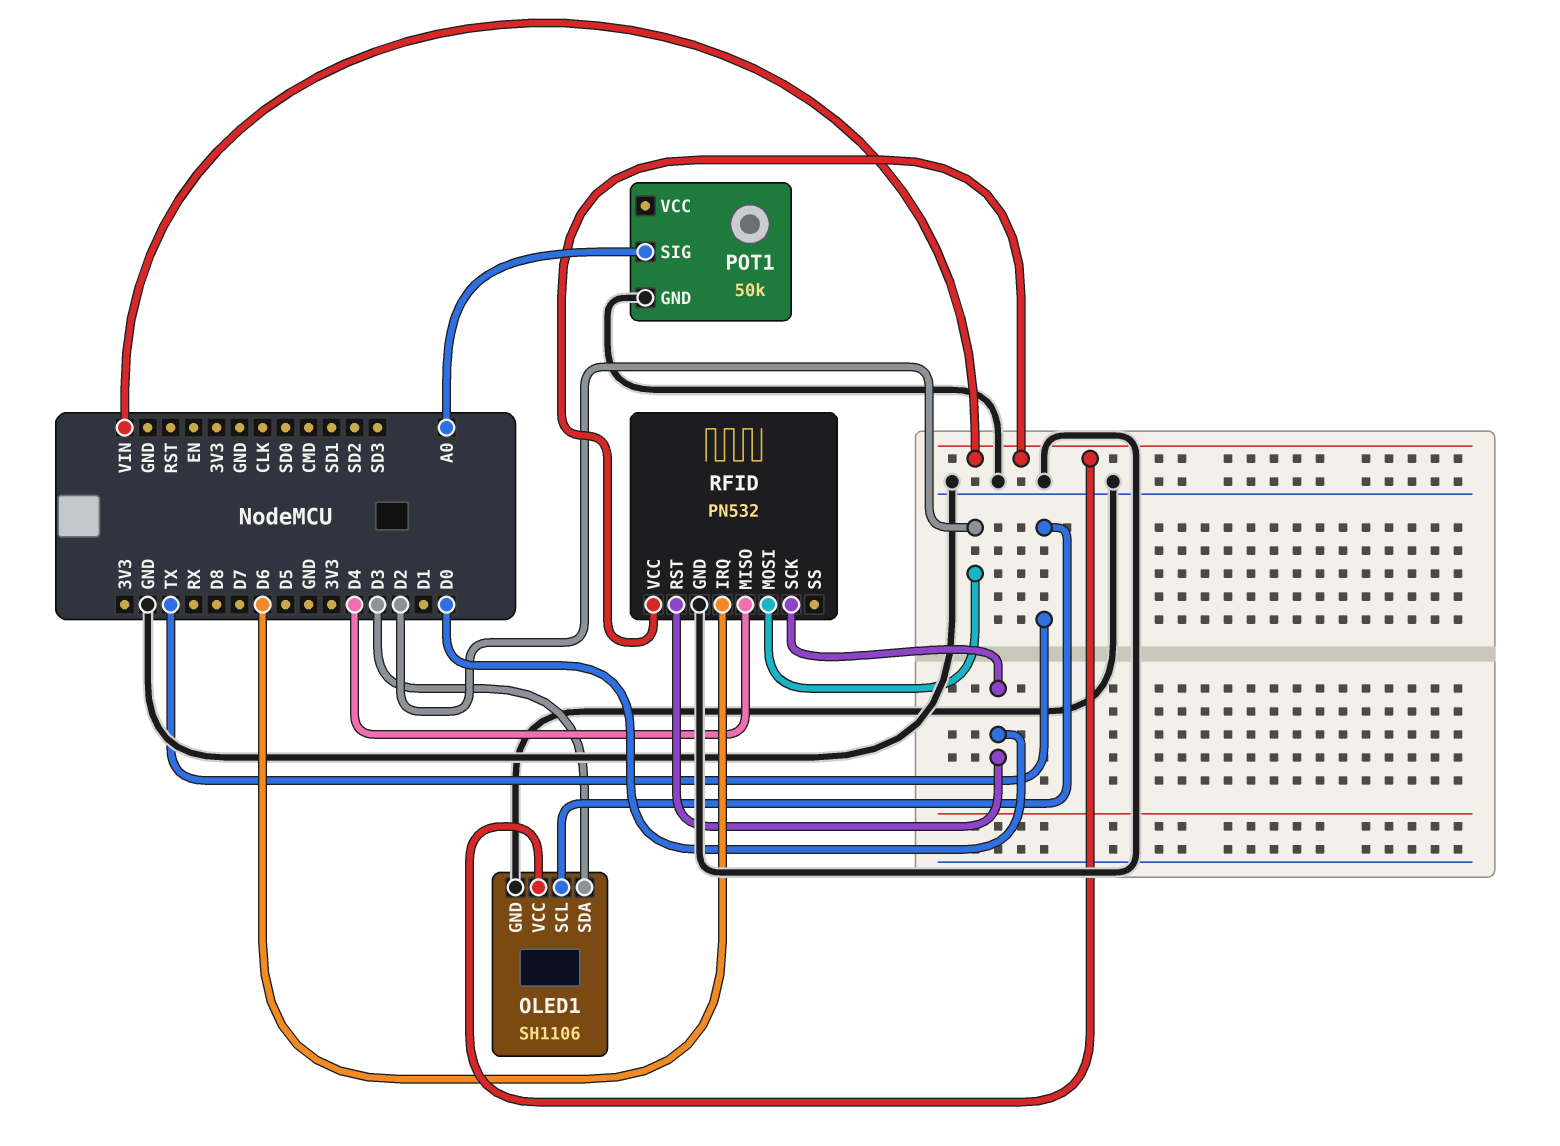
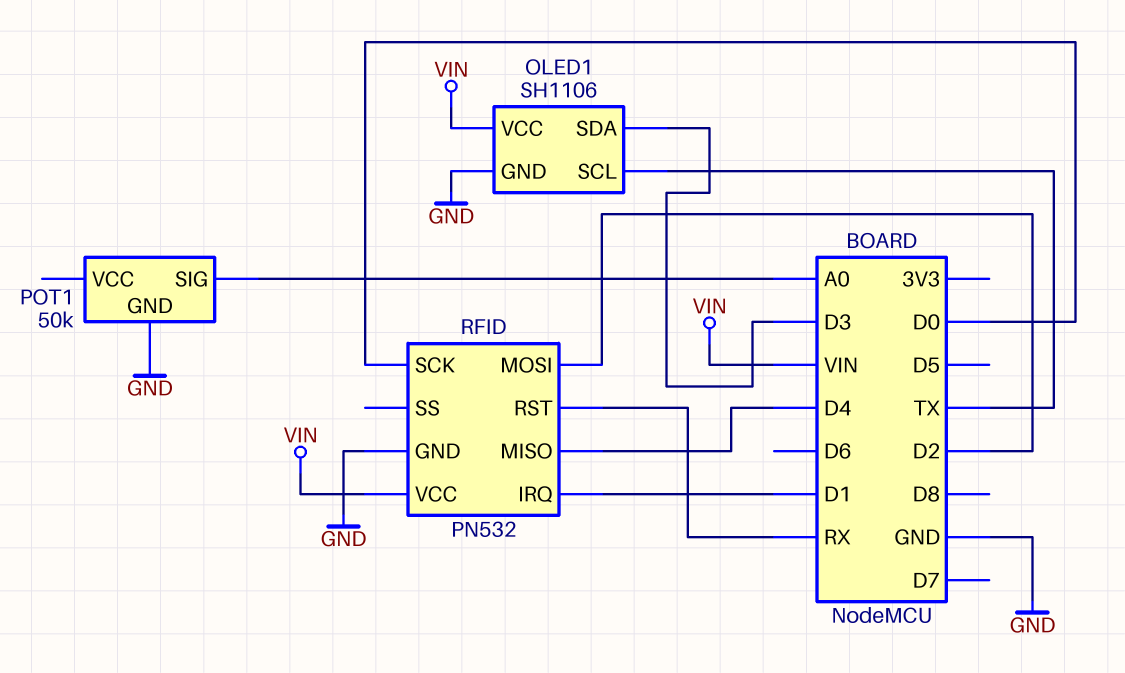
RFID pin IRQ: D6 -> D1
RFID pin RST: D0 -> RX

